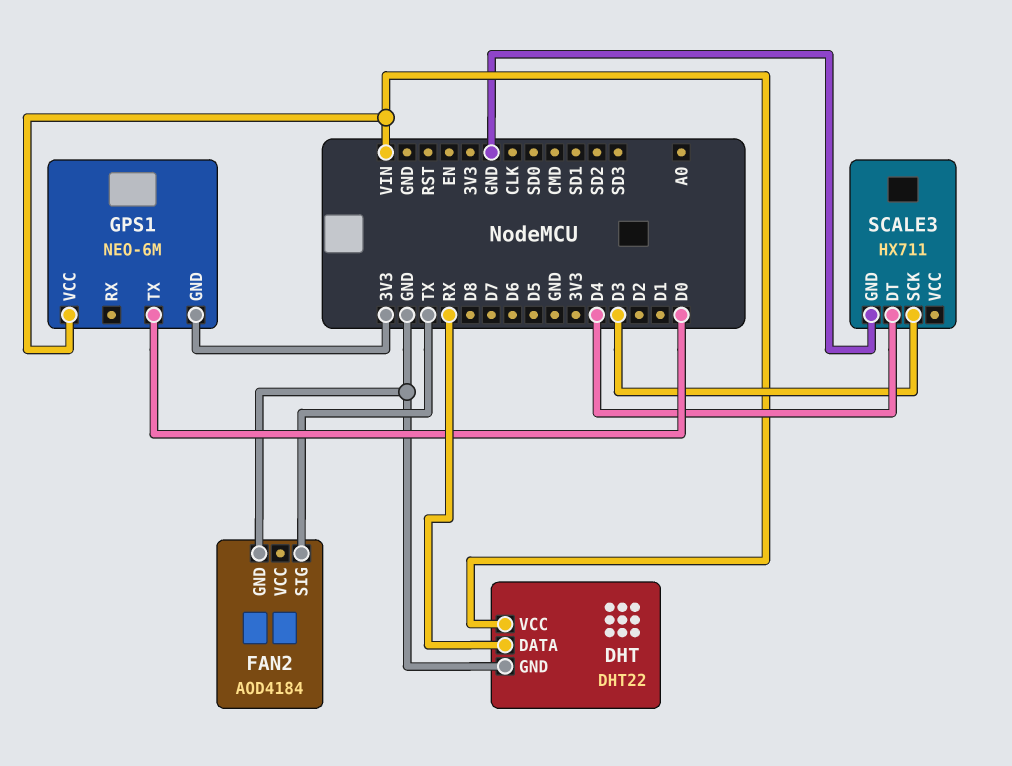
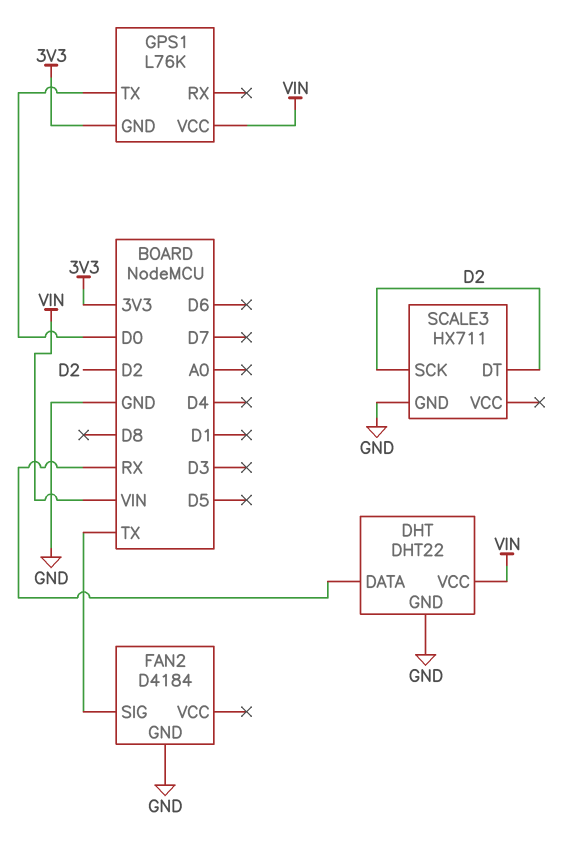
FAN2: AOD4184 -> D4184
GPS1: NEO-6M -> L76K
SCALE3 pin DT: D4 -> D2
SCALE3 pin SCK: D3 -> D2

